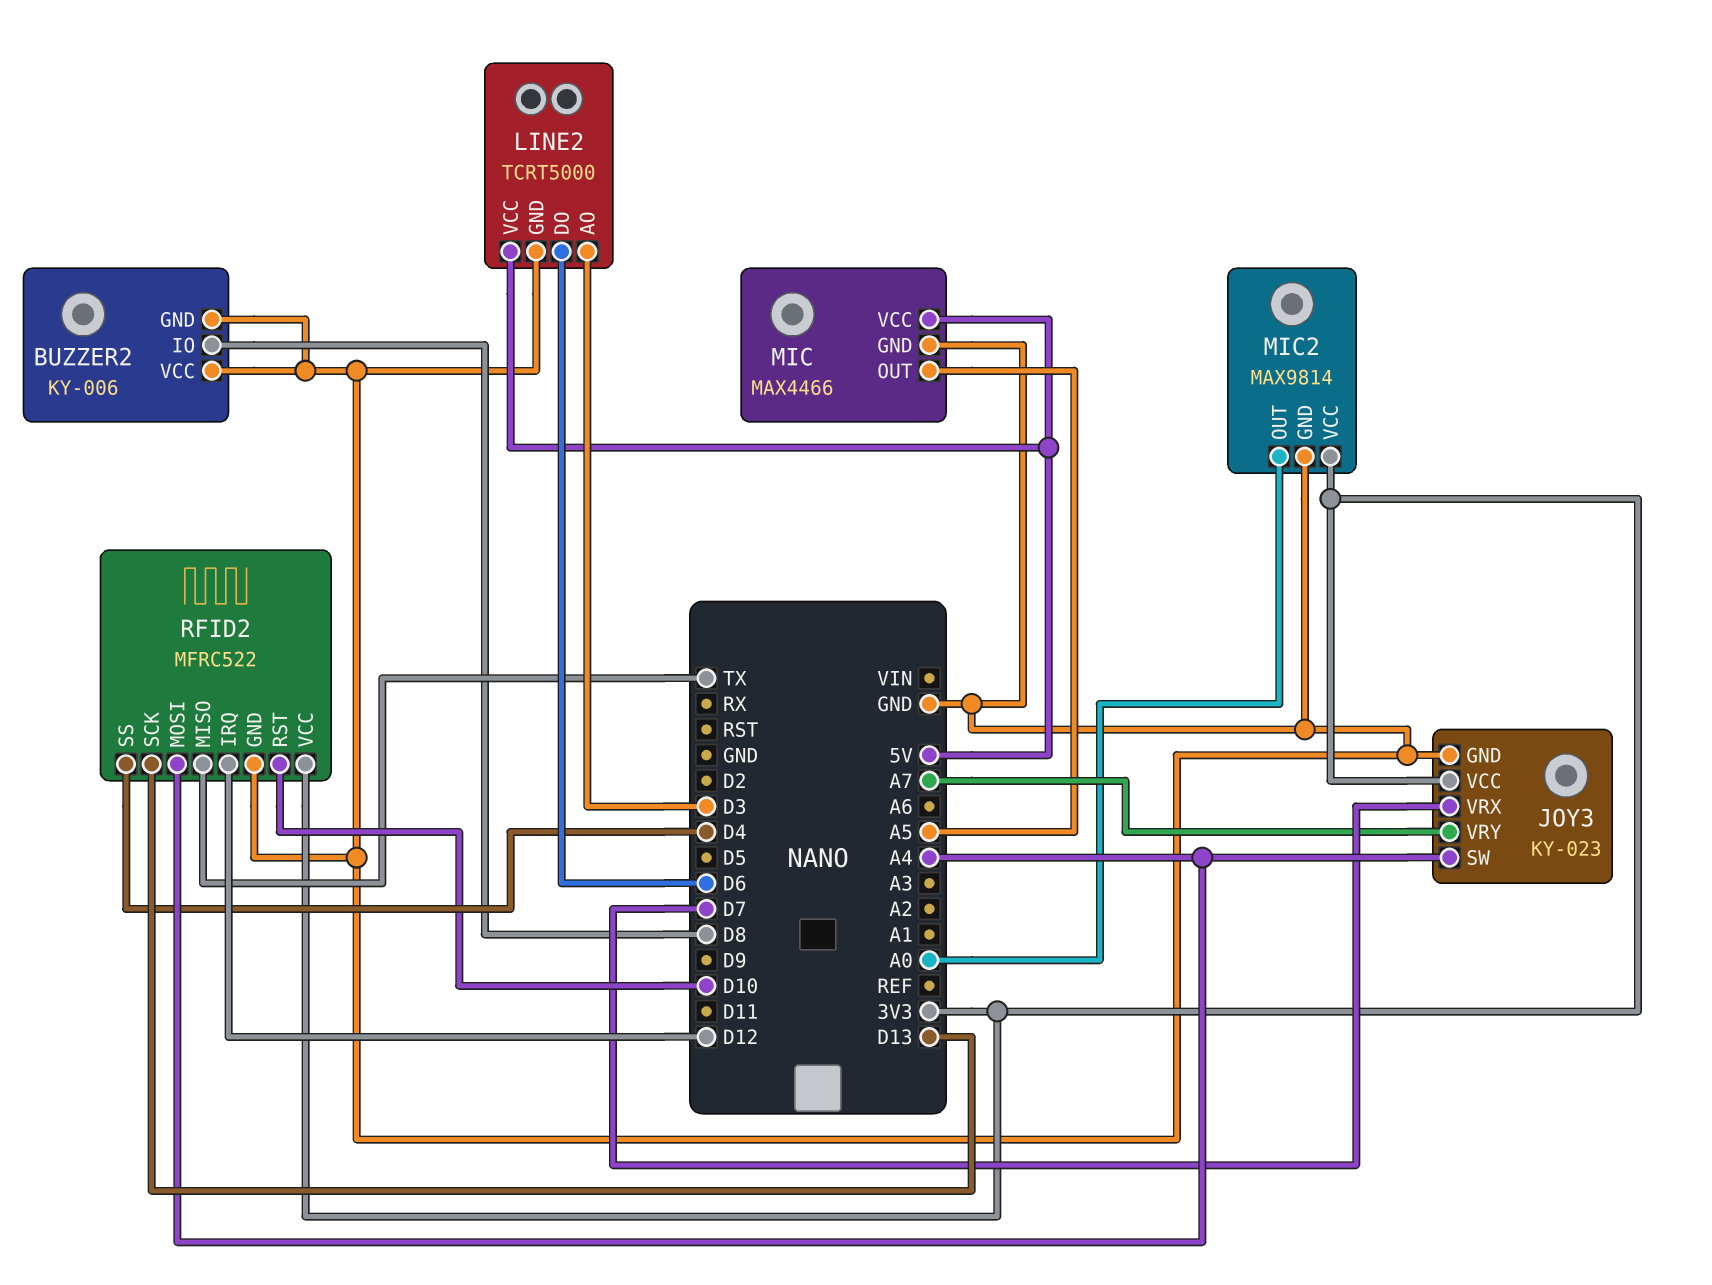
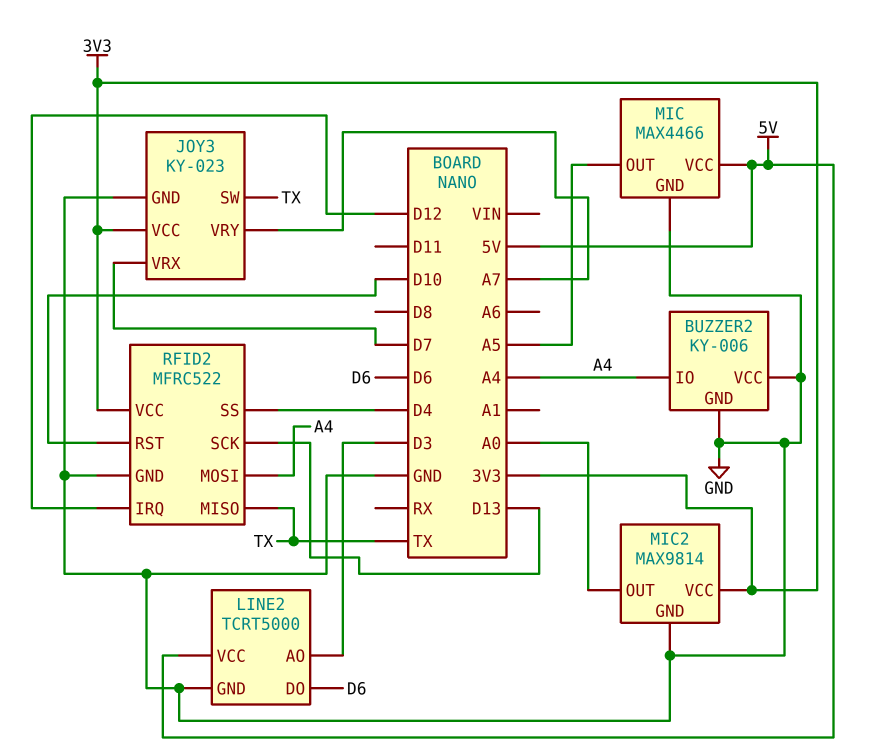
BUZZER2 pin IO: D8 -> A4
JOY3 pin SW: A4 -> TX

